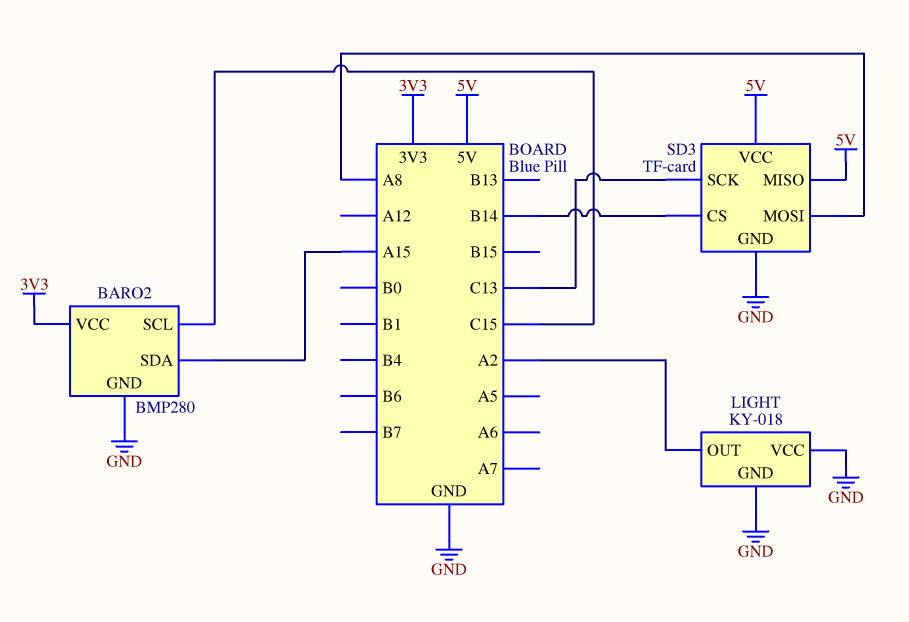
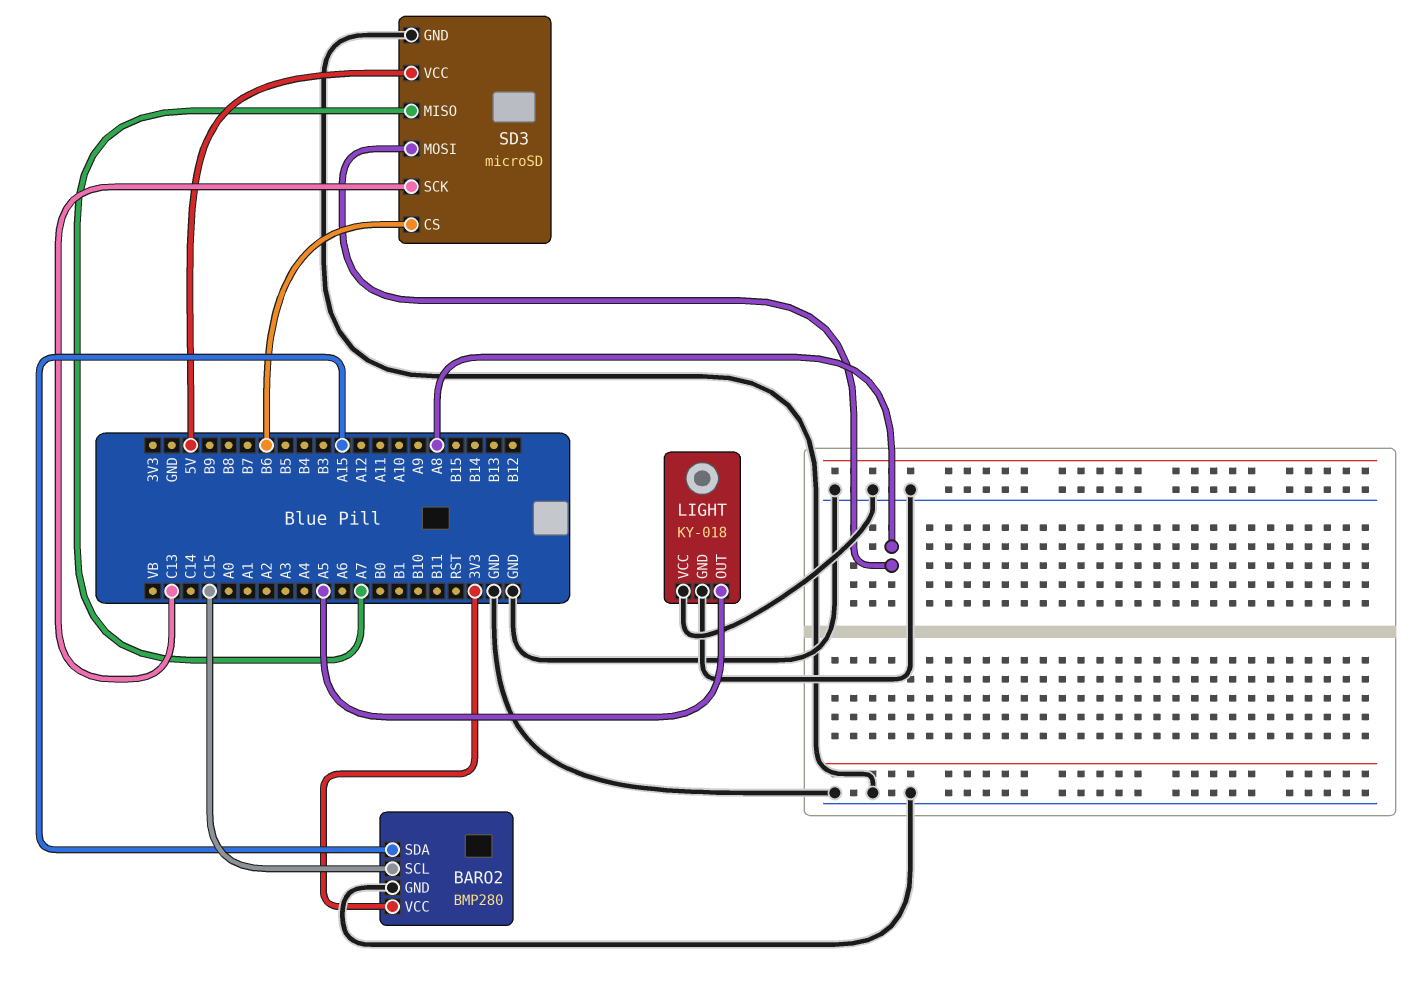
LIGHT pin OUT: A2 -> A5
SD3: TF-card -> microSD
SD3 pin CS: B14 -> B6
SD3 pin MISO: 5V -> A7

